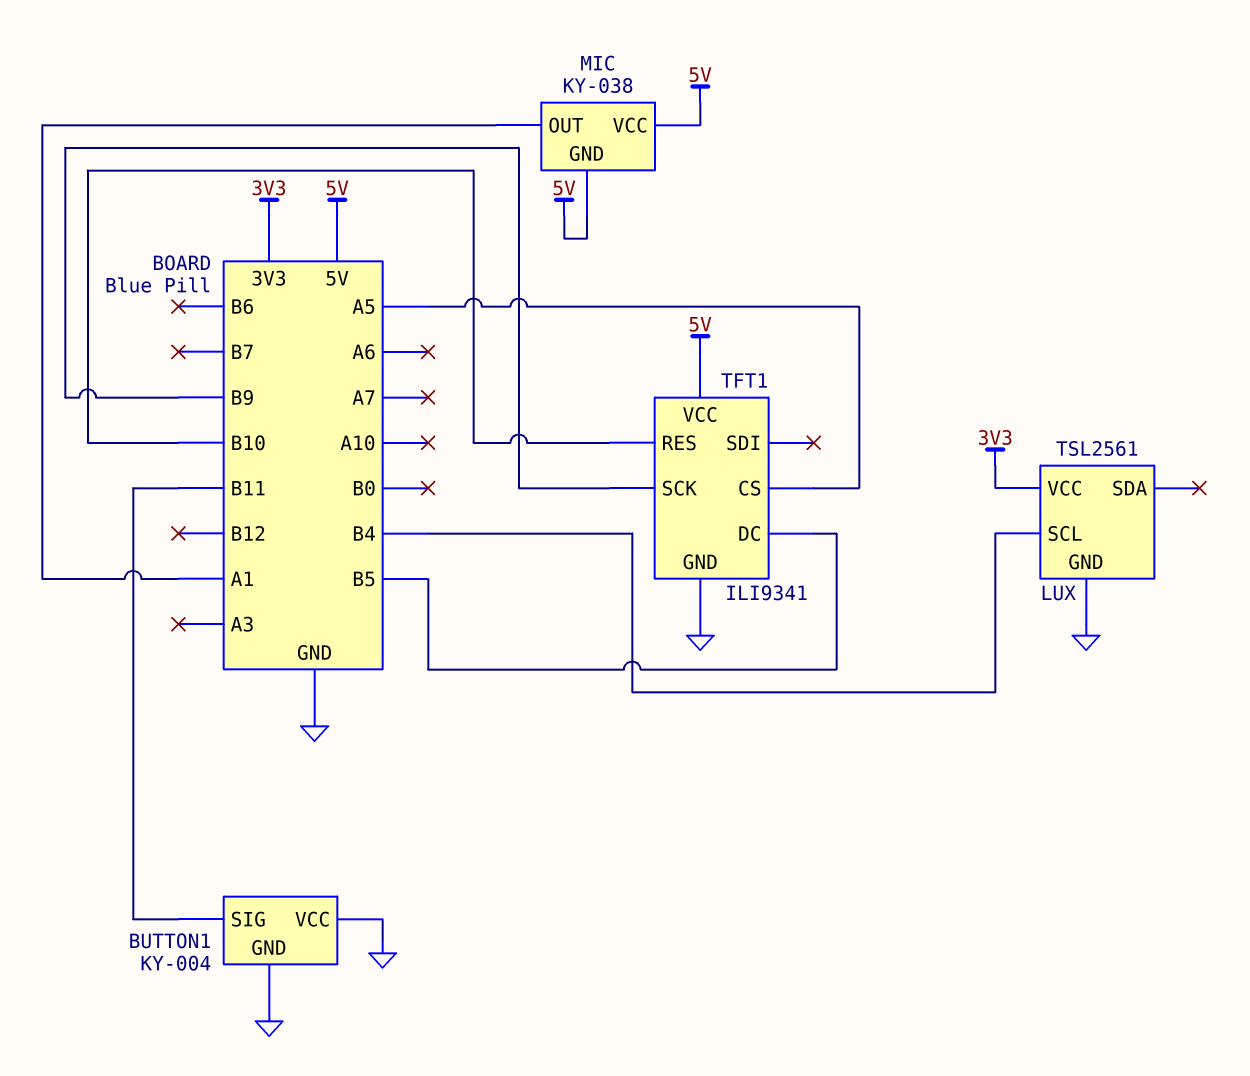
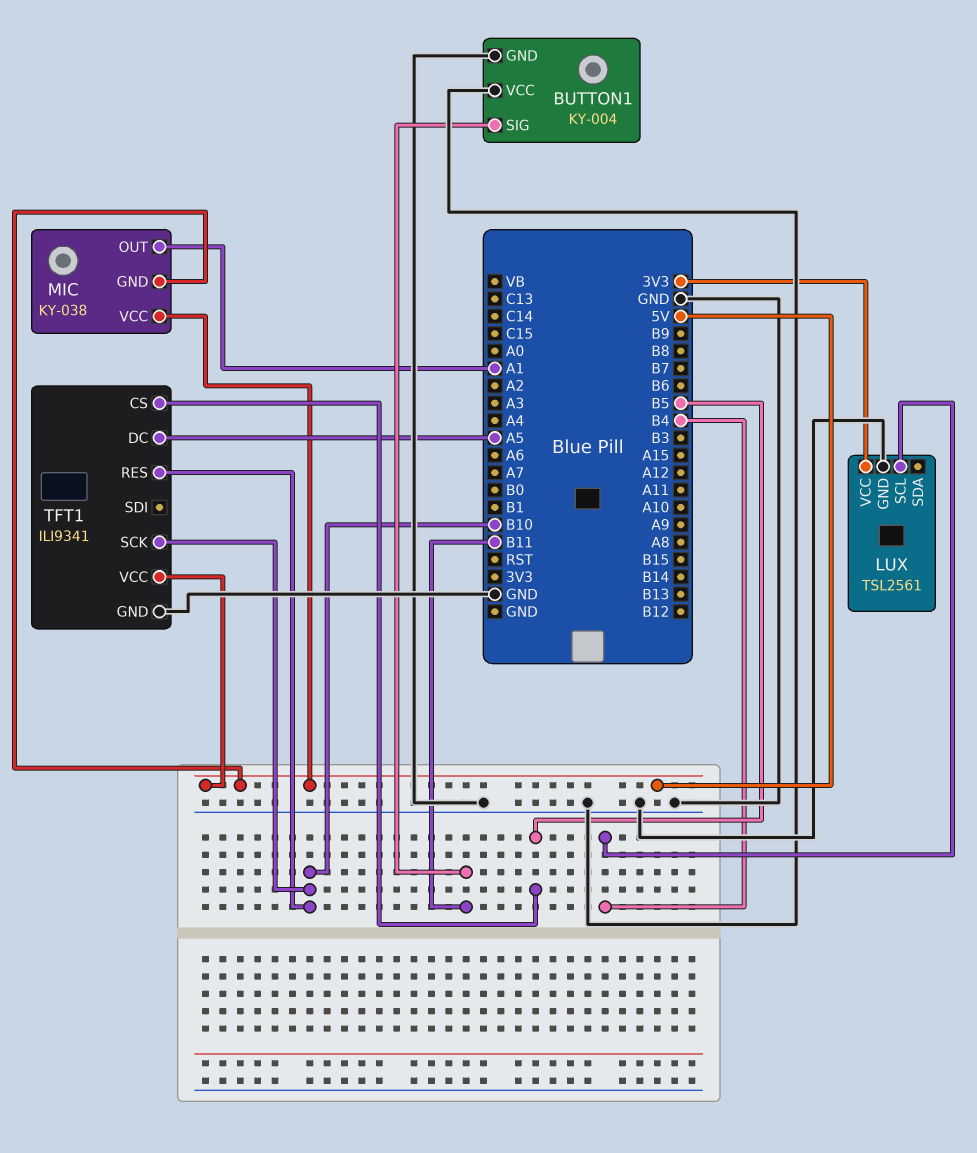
TFT1 pin CS: A5 -> B5
TFT1 pin DC: B5 -> A5
TFT1 pin SCK: B9 -> B10

